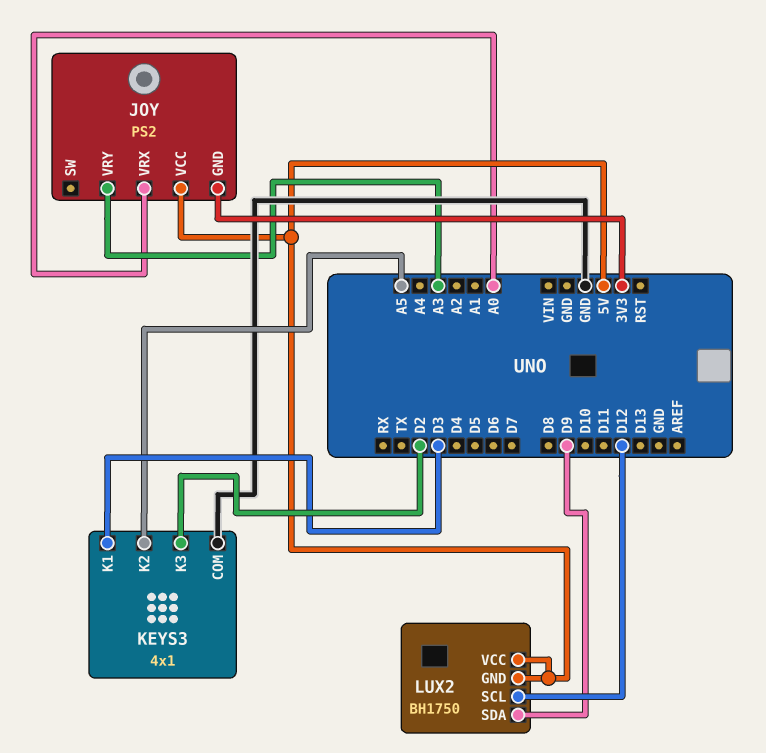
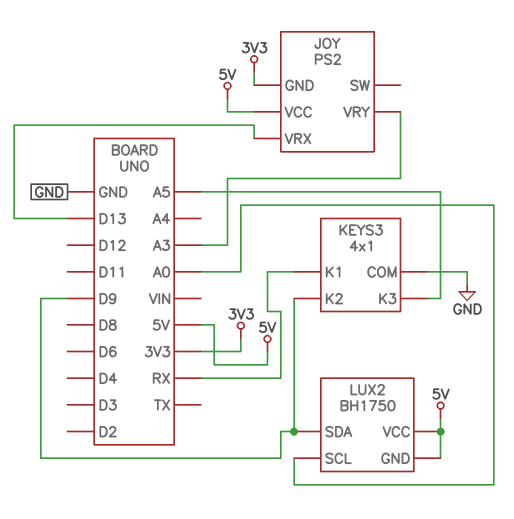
JOY pin VRX: A0 -> D13
KEYS3 pin K1: D3 -> RX
KEYS3 pin K2: A5 -> D9
KEYS3 pin K3: D2 -> A5
LUX2 pin SCL: D12 -> A0

